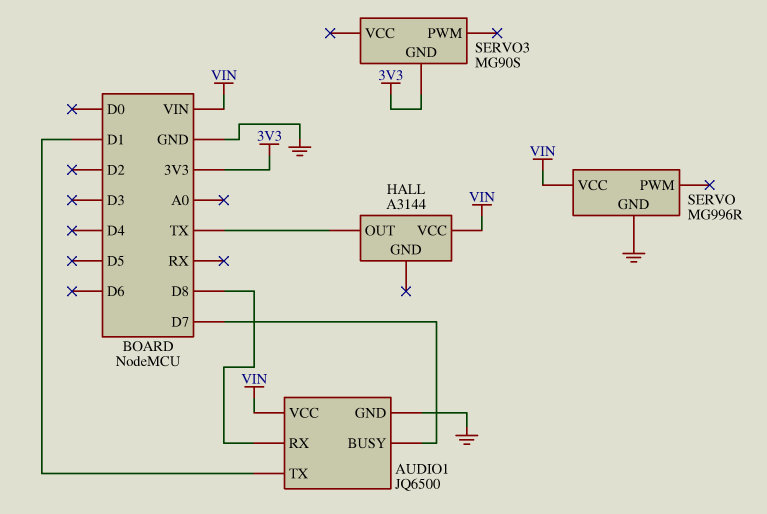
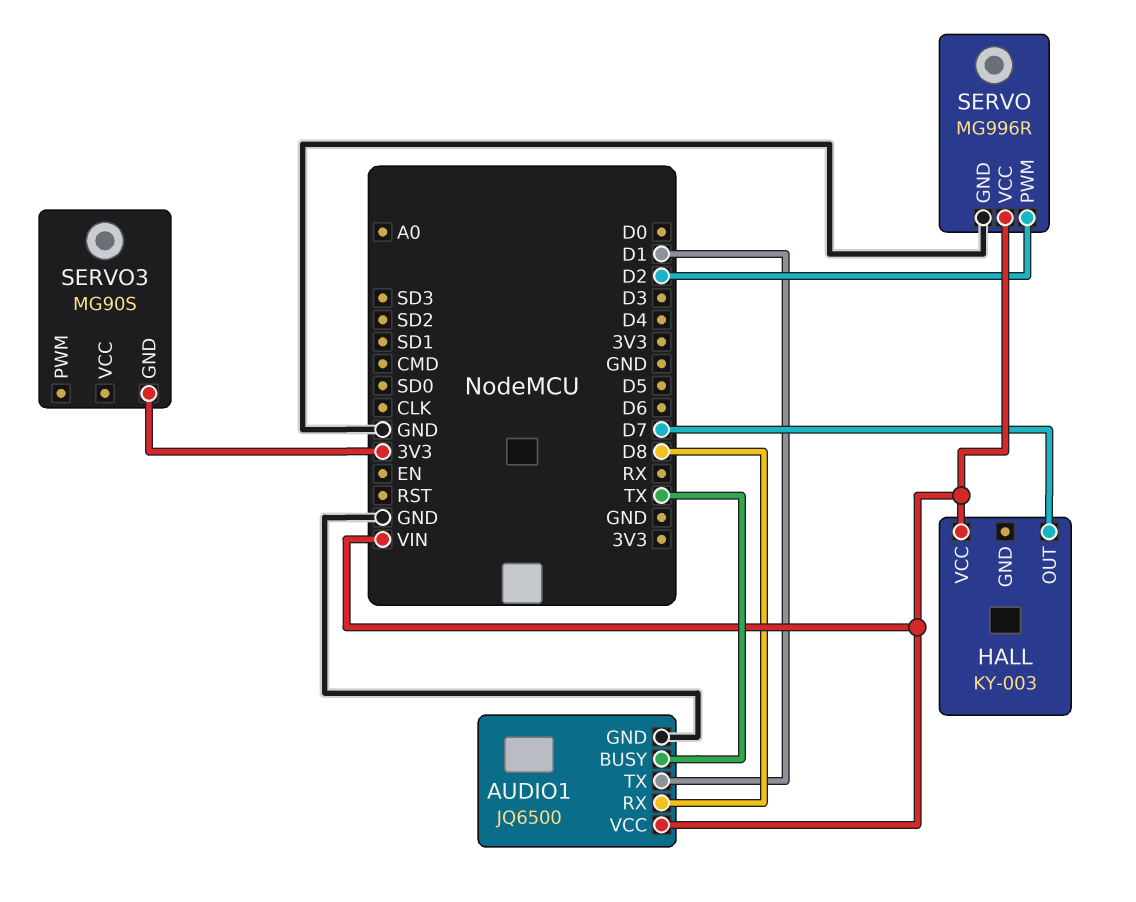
AUDIO1 pin BUSY: D7 -> TX
HALL: A3144 -> KY-003
HALL pin OUT: TX -> D7
SERVO pin PWM: none -> D2

